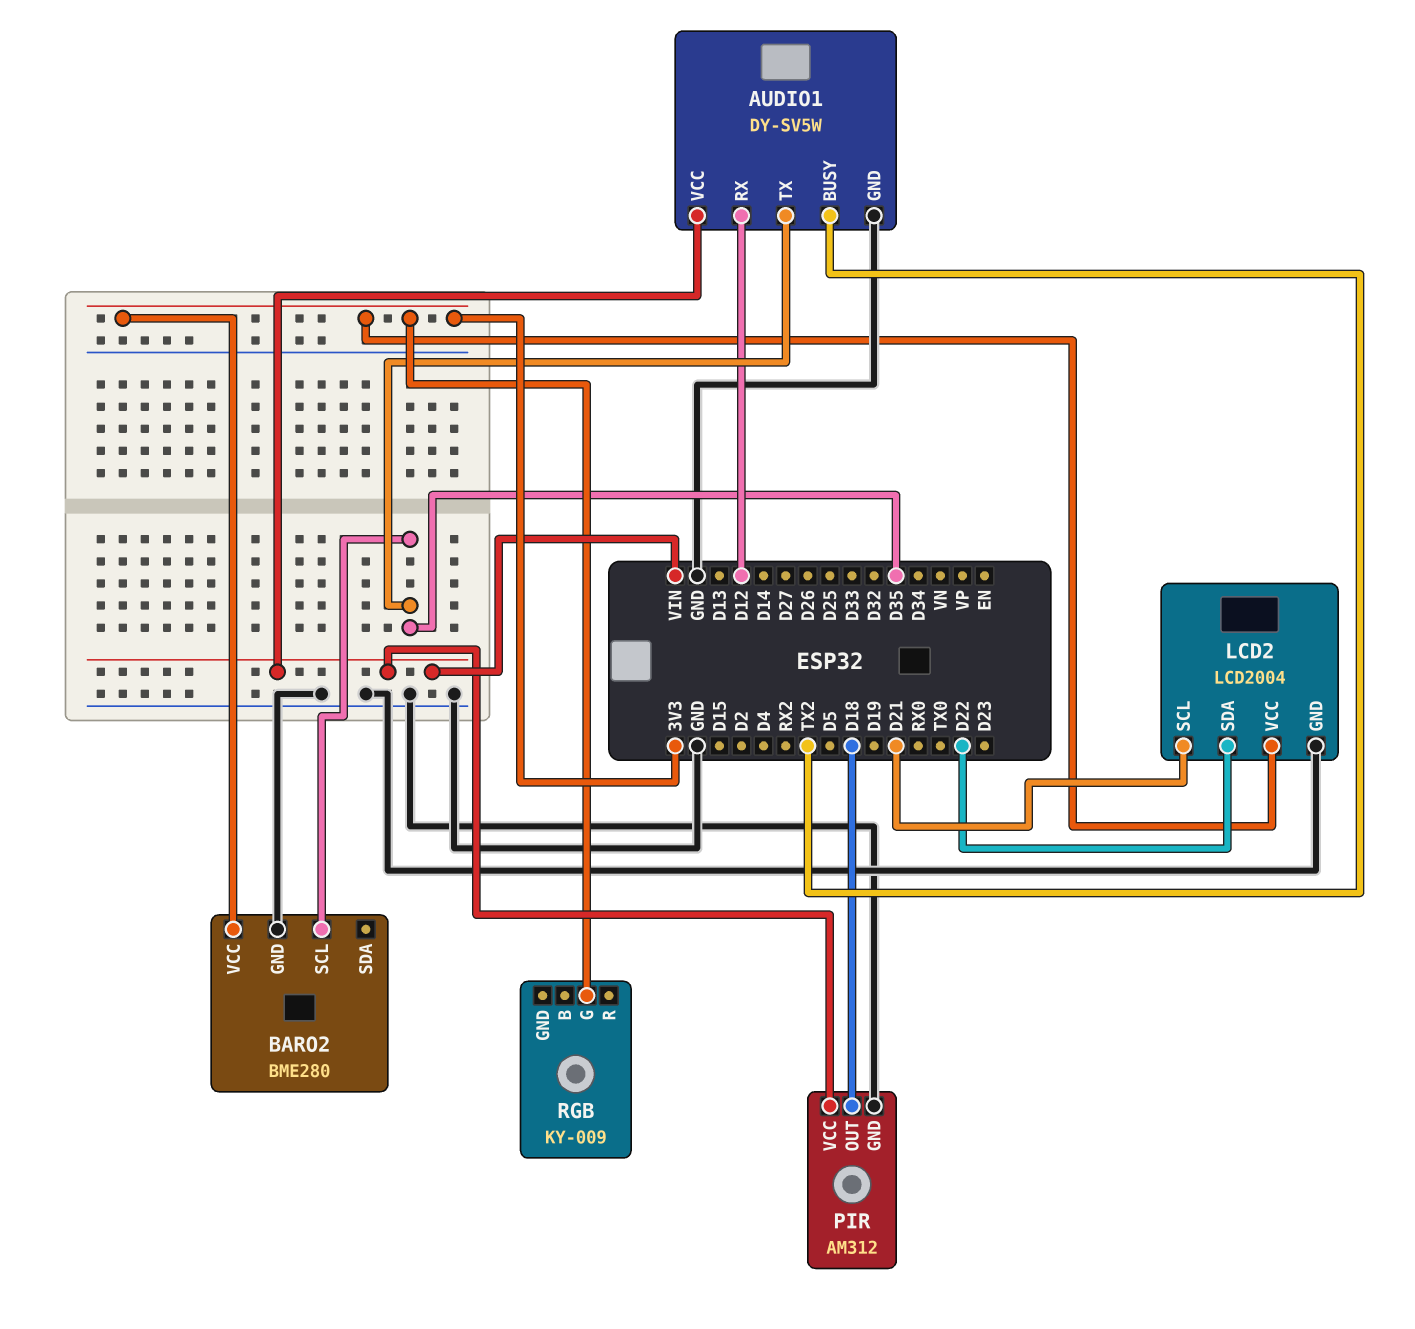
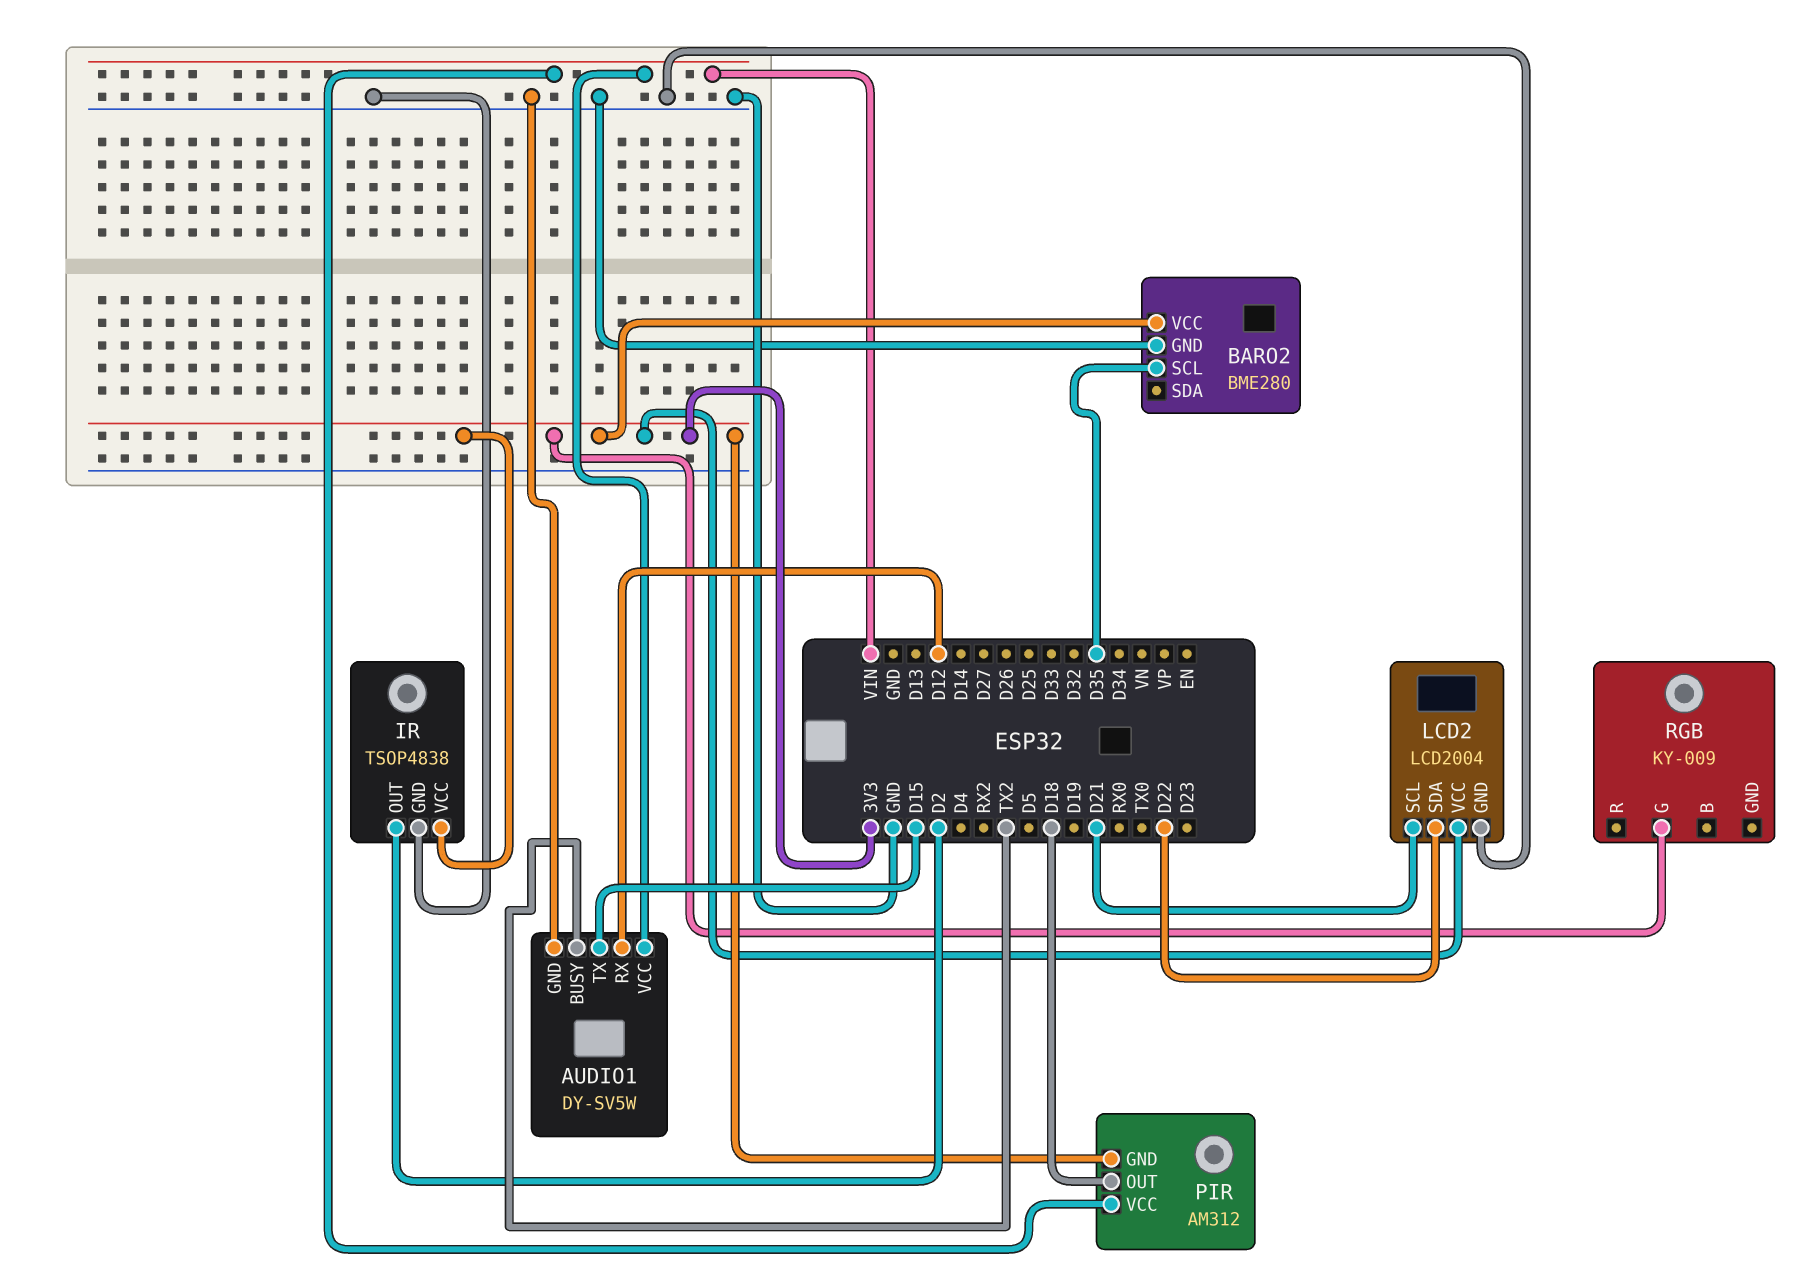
AUDIO1 pin TX: D35 -> D15
IR: none -> TSOP4838
IR pin GND: none -> GND
IR pin OUT: none -> D2
IR pin VCC: none -> 3V3
PIR pin GND: GND -> 3V3

